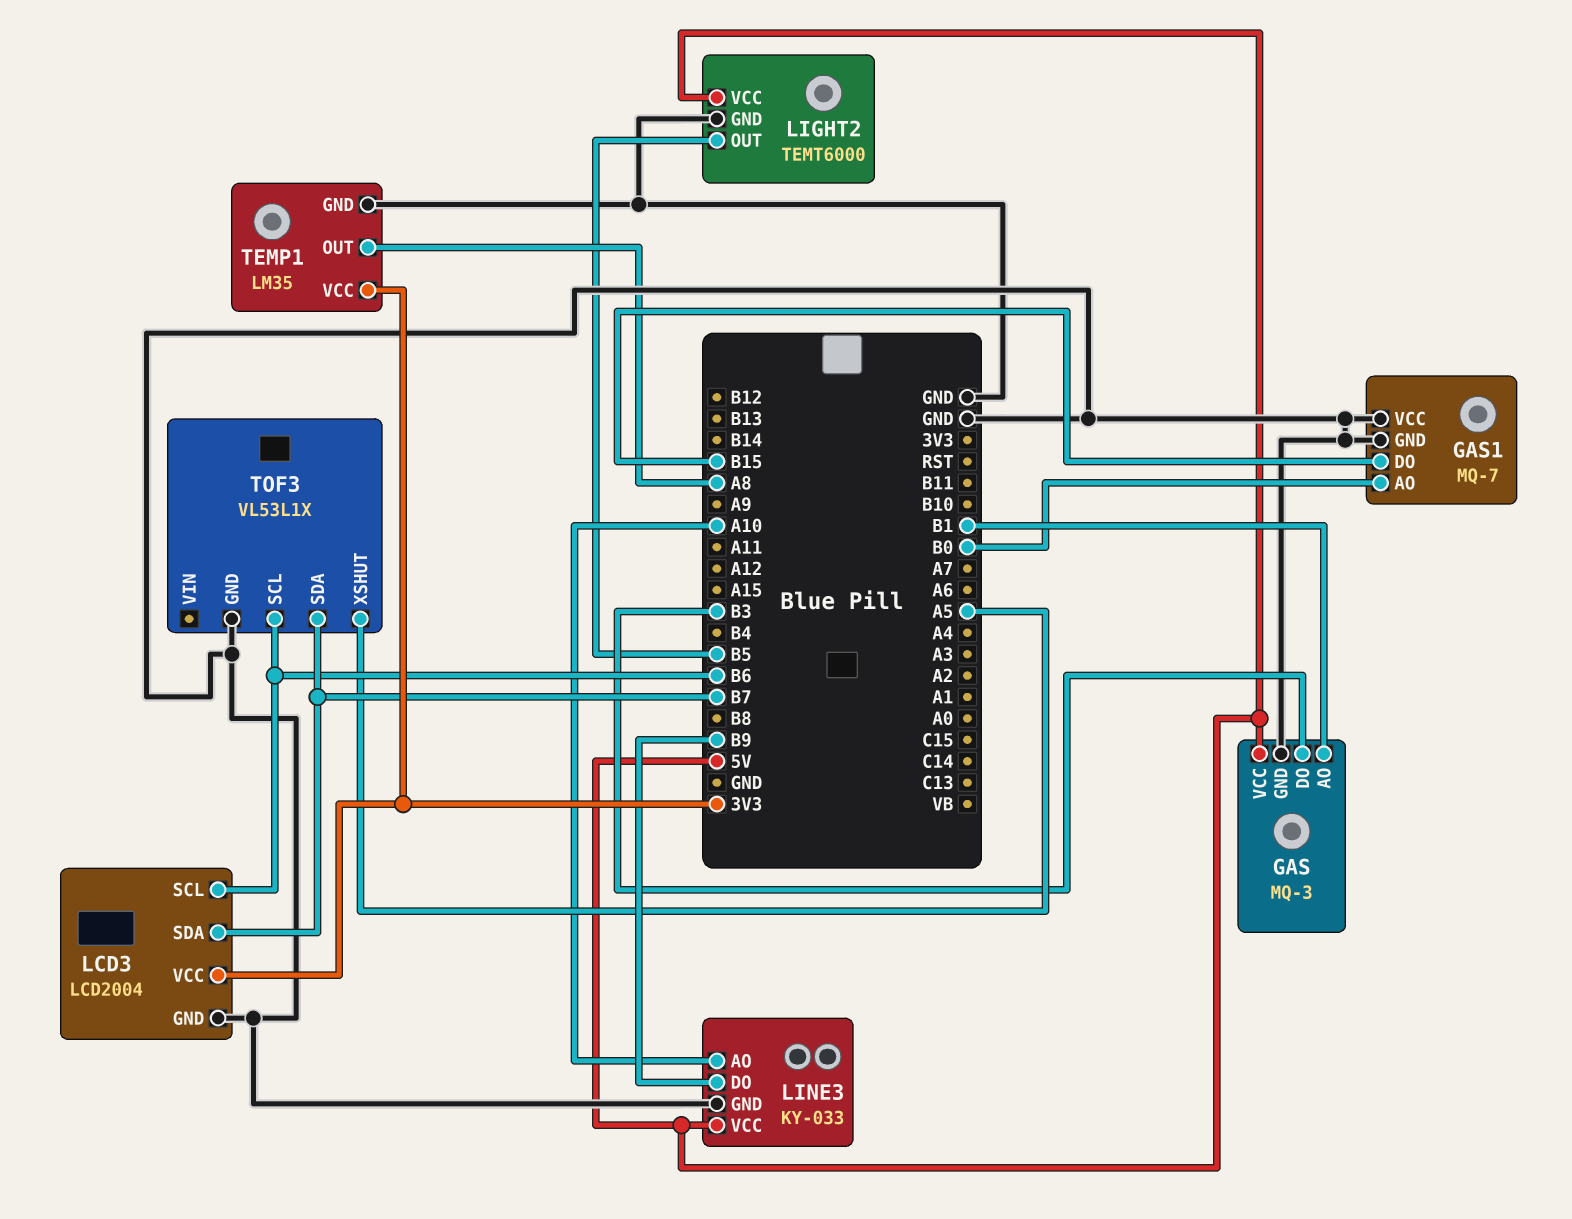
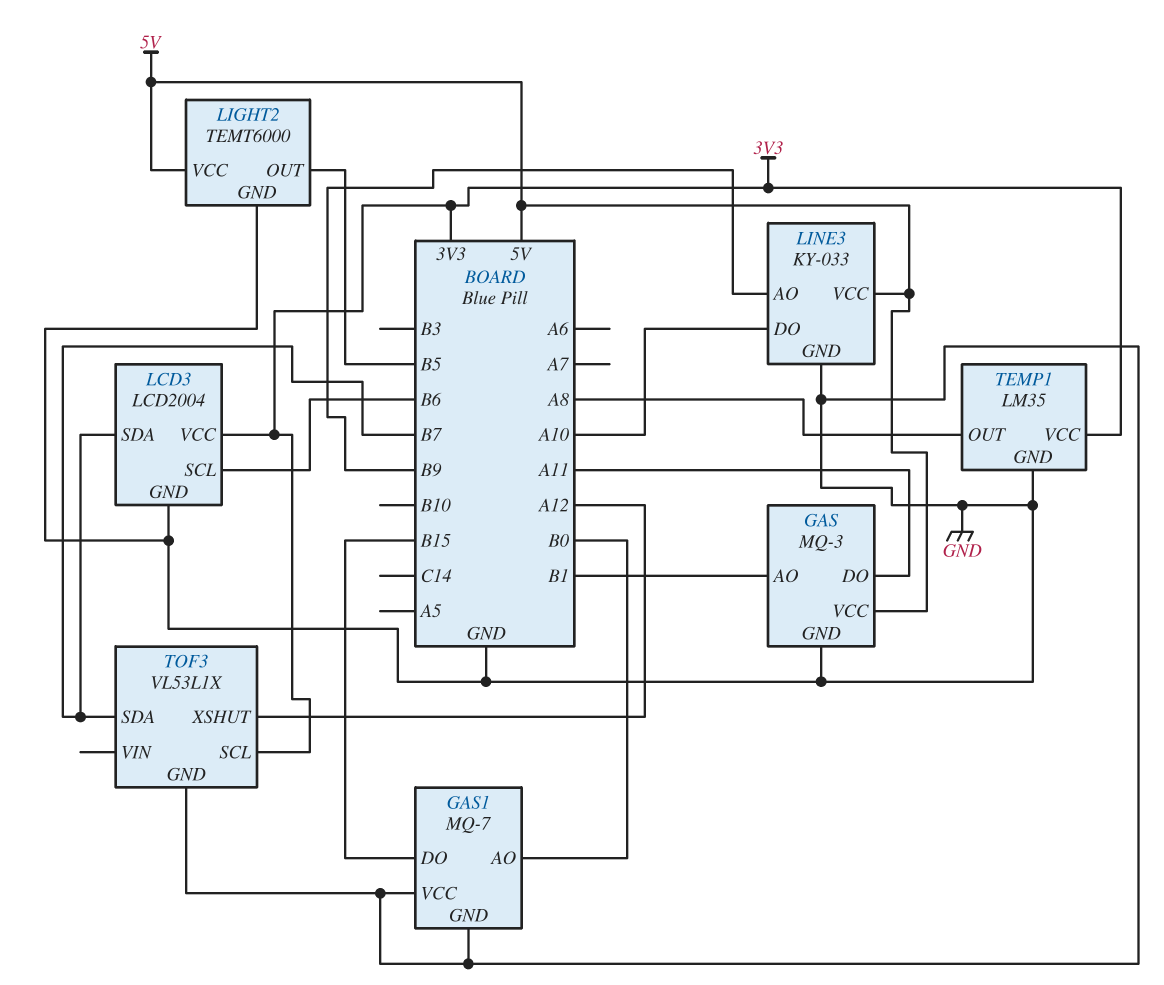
GAS pin DO: B3 -> A11
LINE3 pin AO: A10 -> B9
LINE3 pin DO: B9 -> A10
TOF3 pin SCL: B6 -> 3V3
TOF3 pin XSHUT: A5 -> A12

